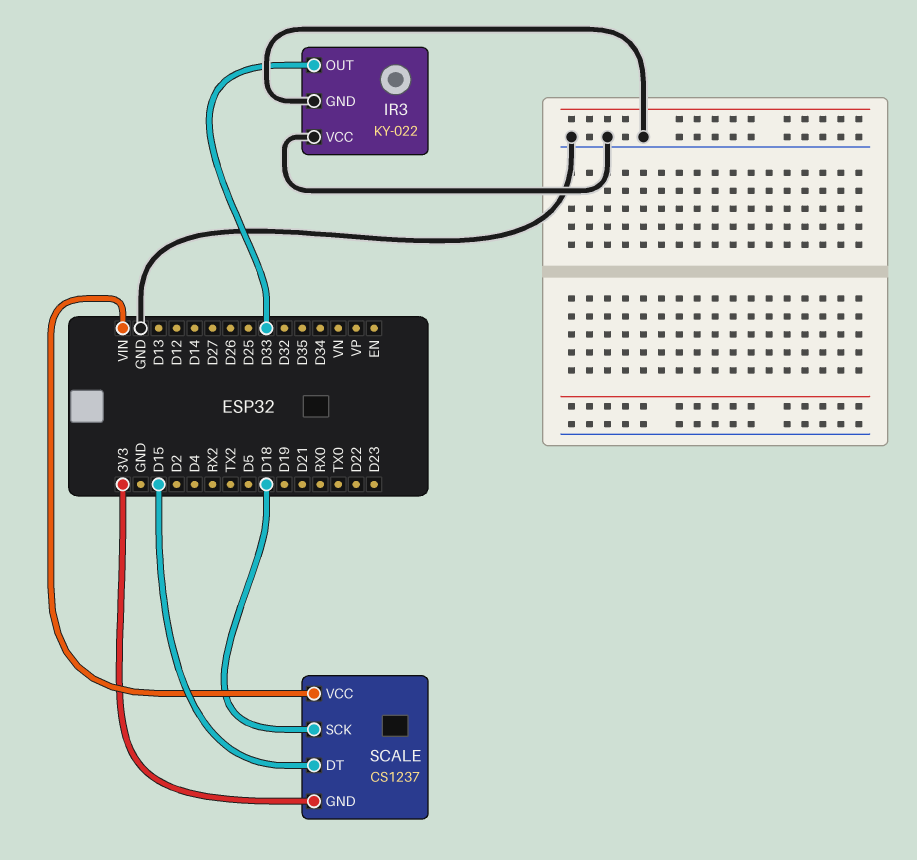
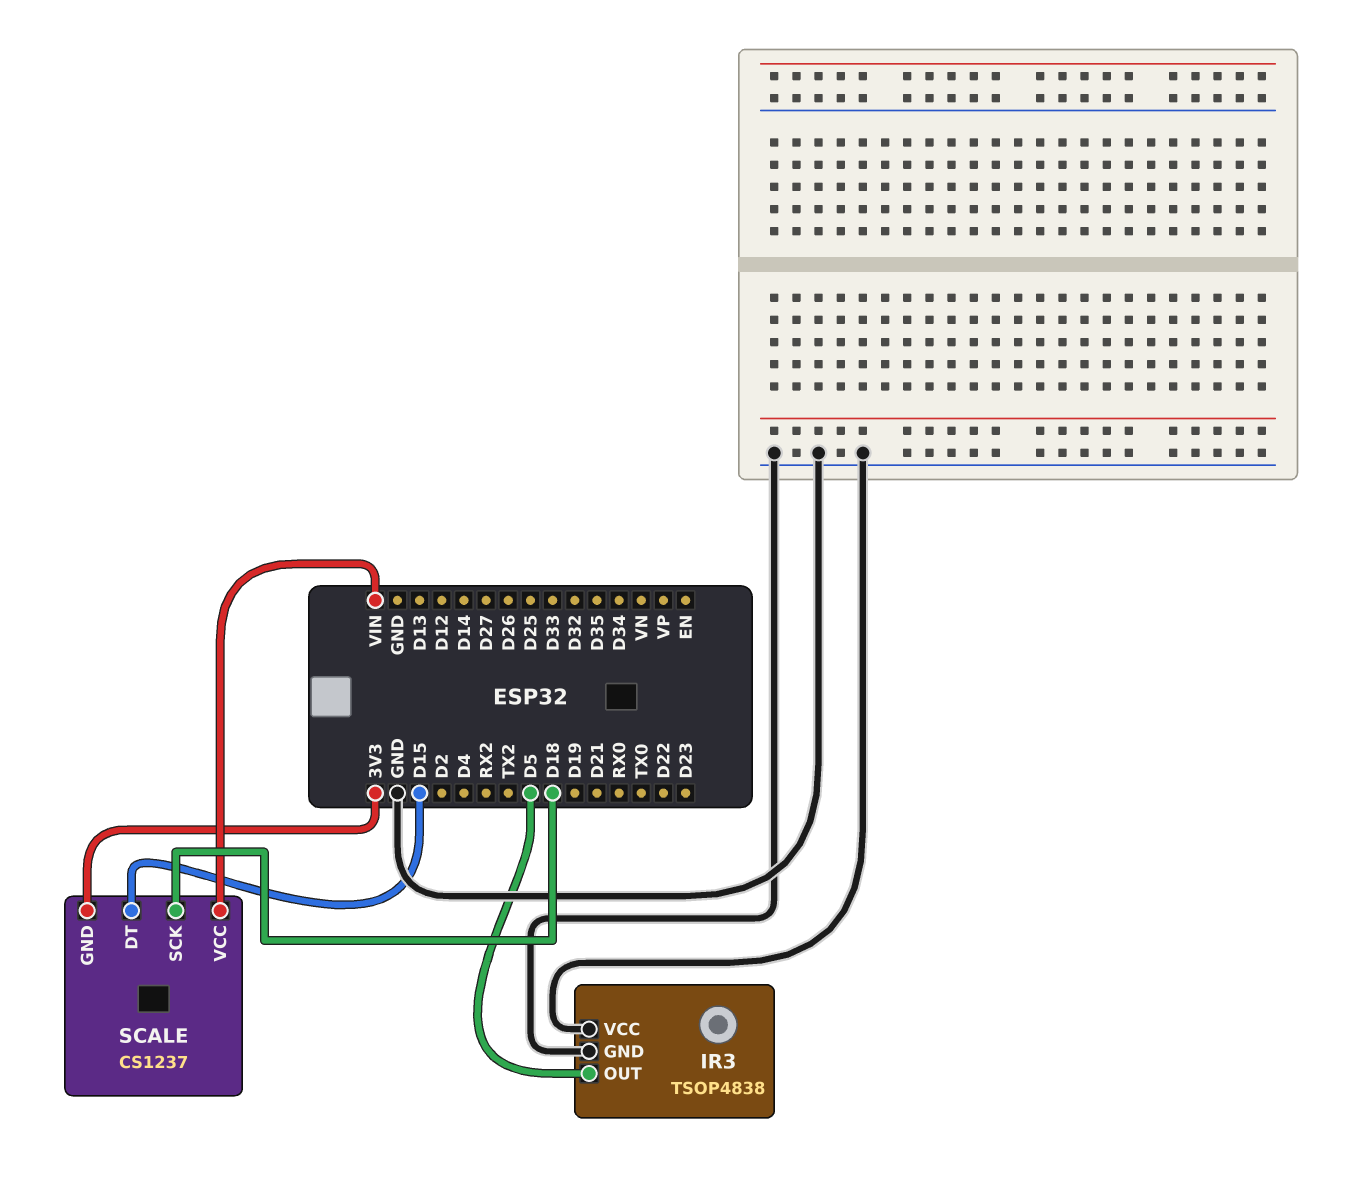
IR3: KY-022 -> TSOP4838
IR3 pin OUT: D33 -> D5

